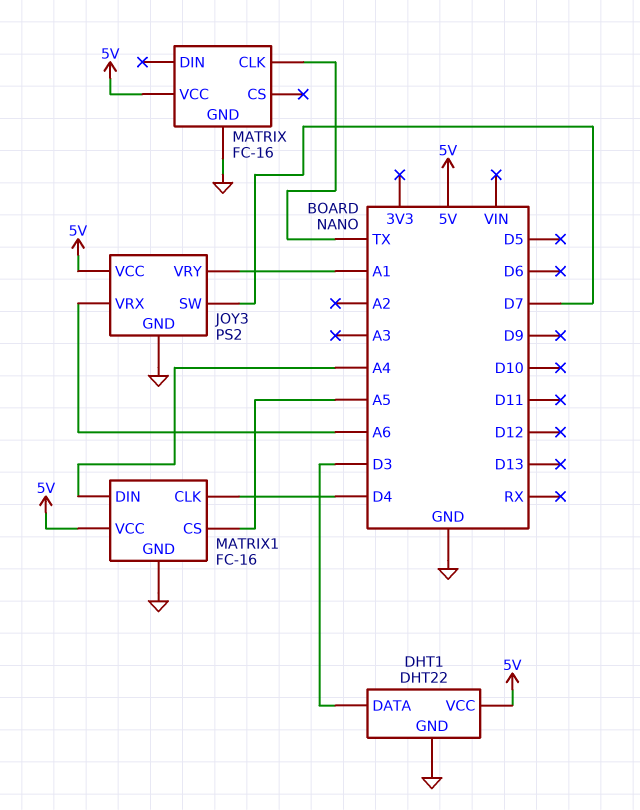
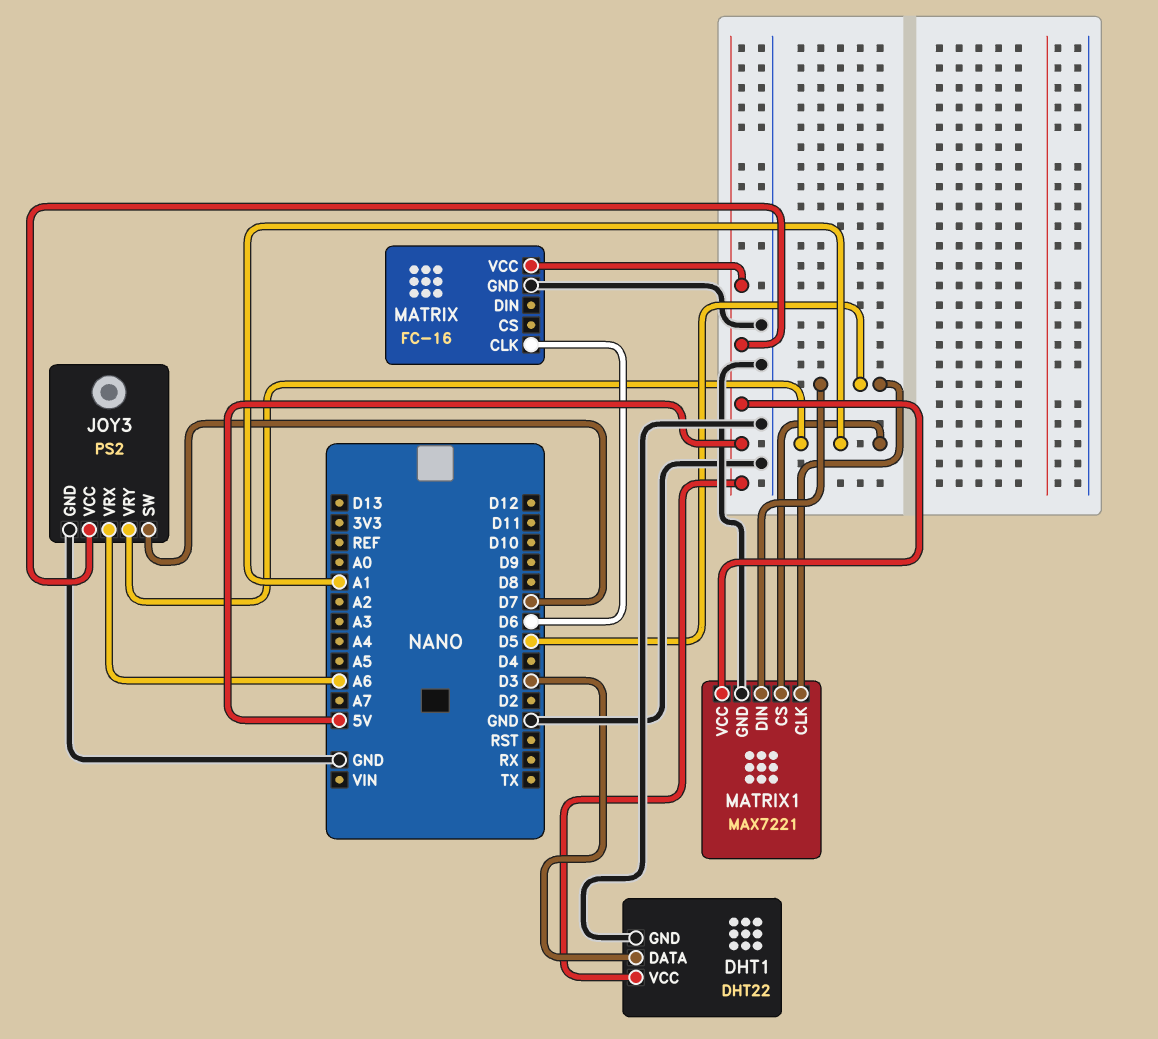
MATRIX pin CLK: TX -> D6
MATRIX1: FC-16 -> MAX7221
MATRIX1 pin CLK: D4 -> D5
MATRIX1 pin CS: A5 -> A1
MATRIX1 pin DIN: A4 -> D5

